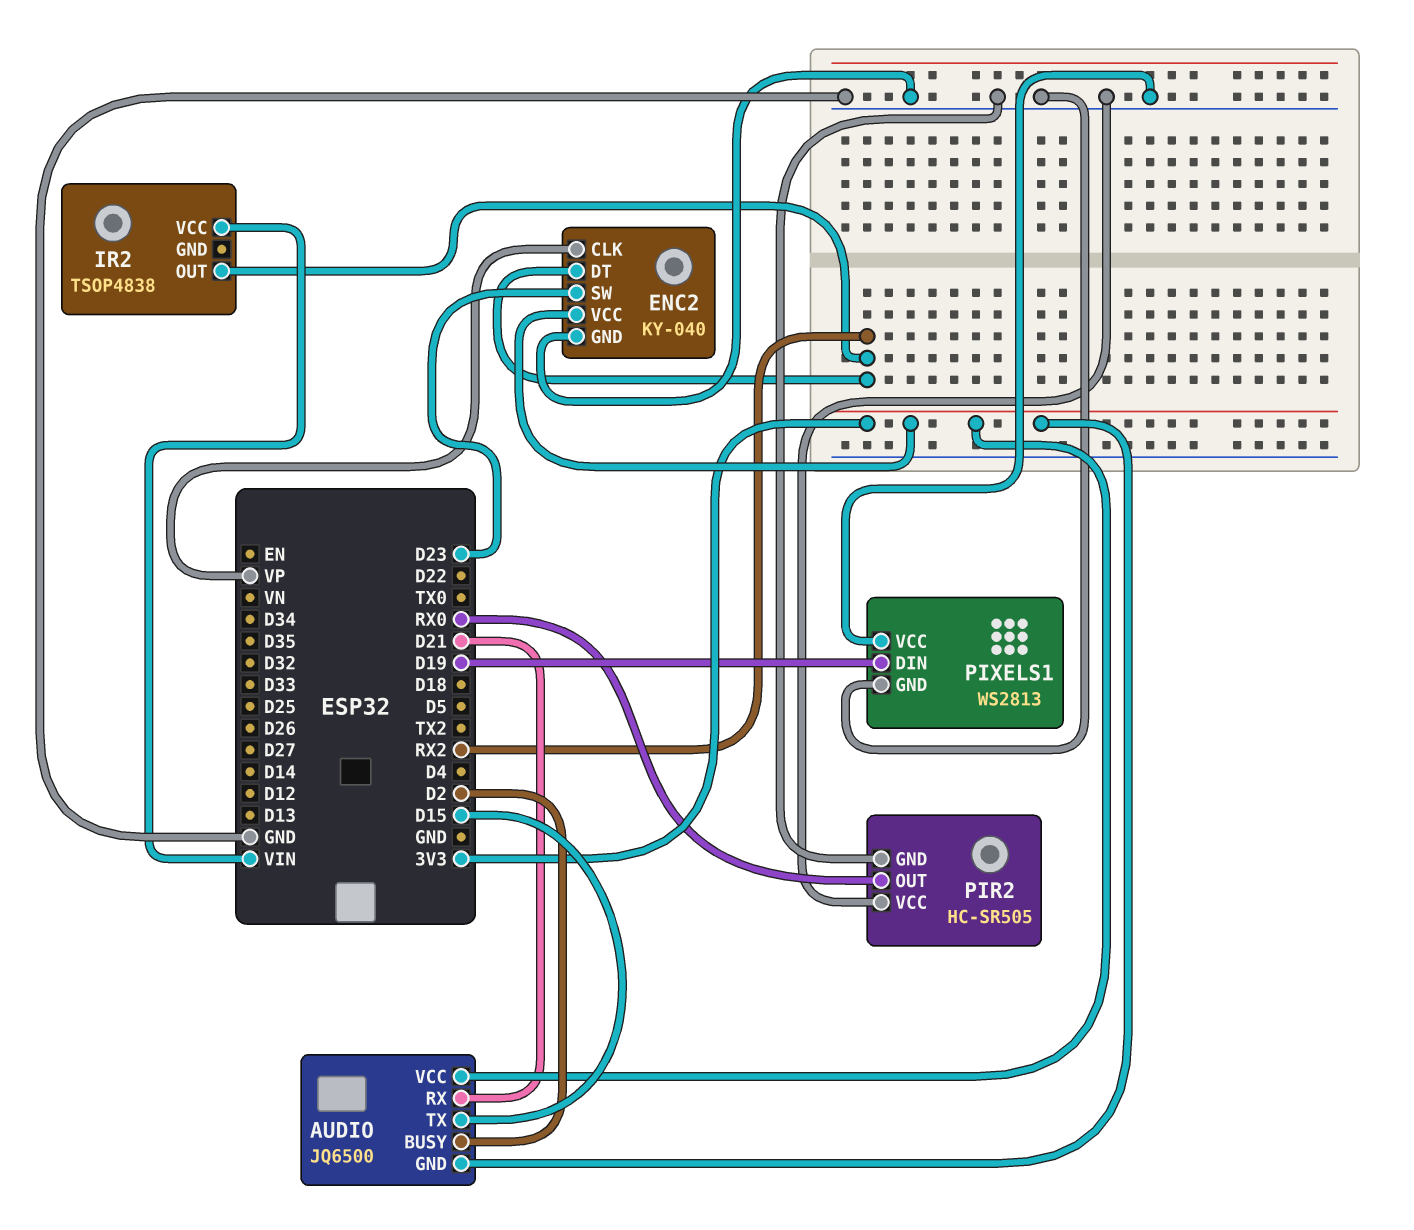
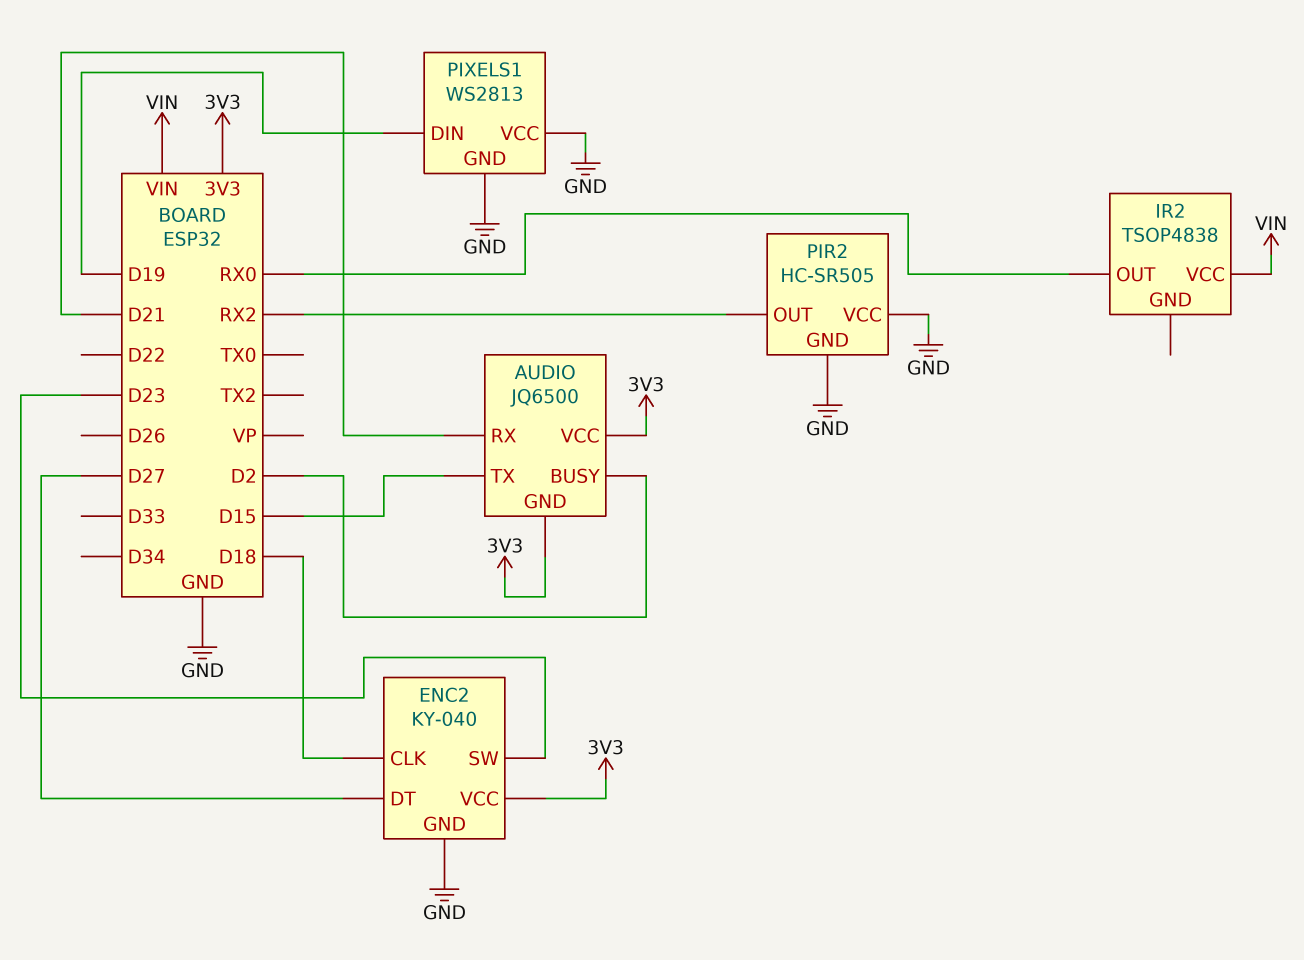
ENC2 pin CLK: VP -> D18
ENC2 pin DT: RX2 -> D27
IR2 pin OUT: RX2 -> RX0
PIR2 pin OUT: RX0 -> RX2

